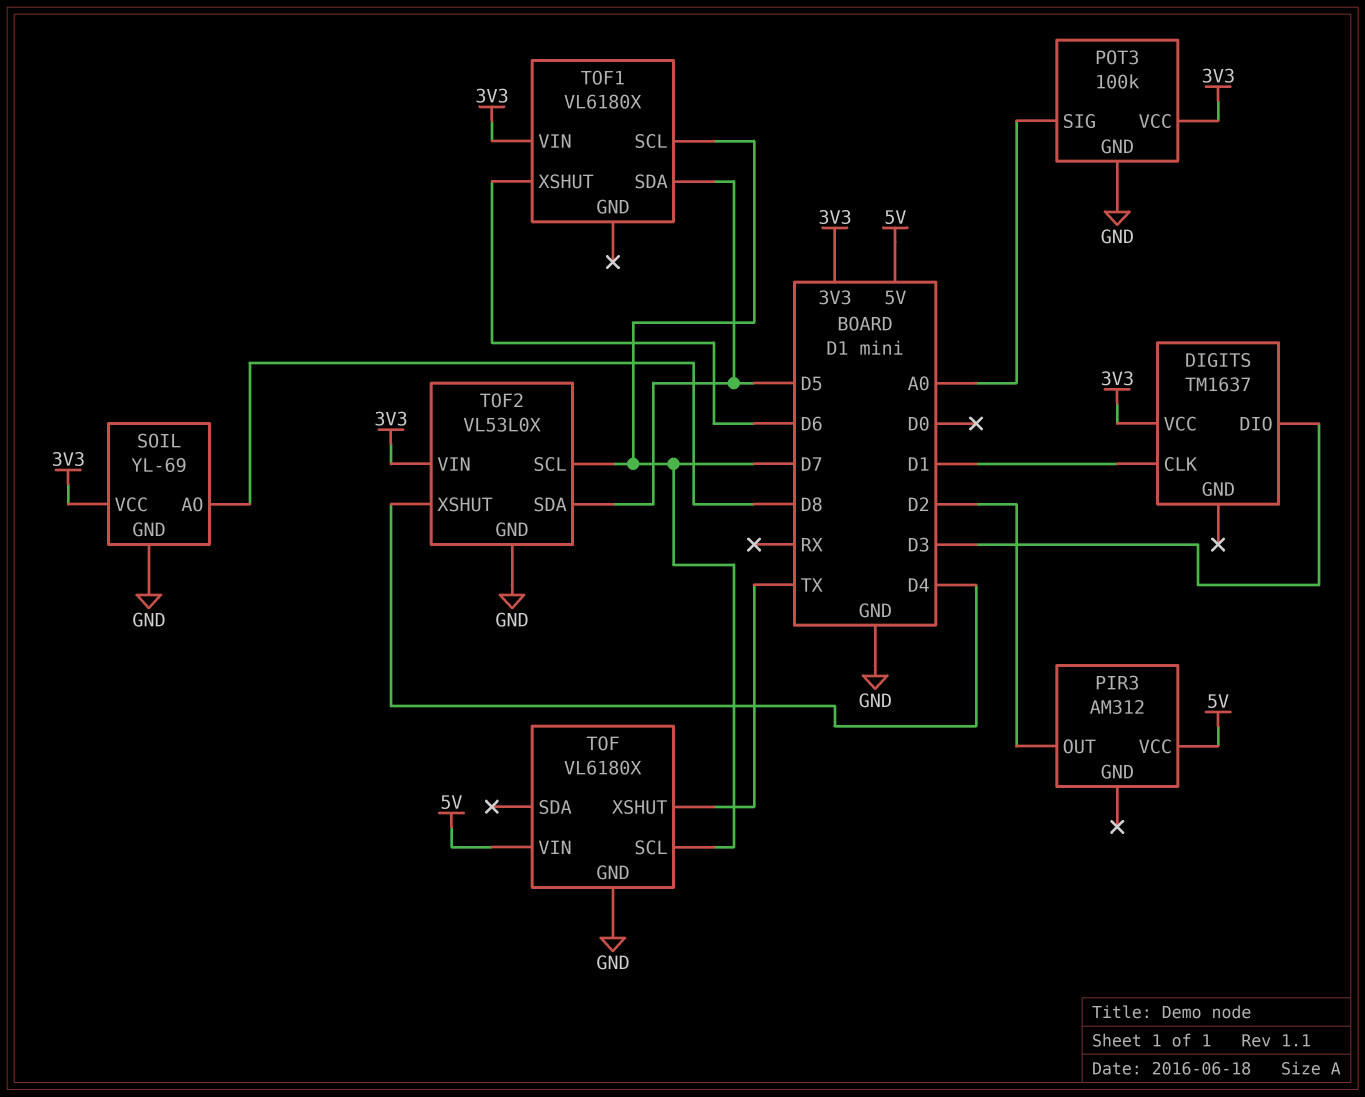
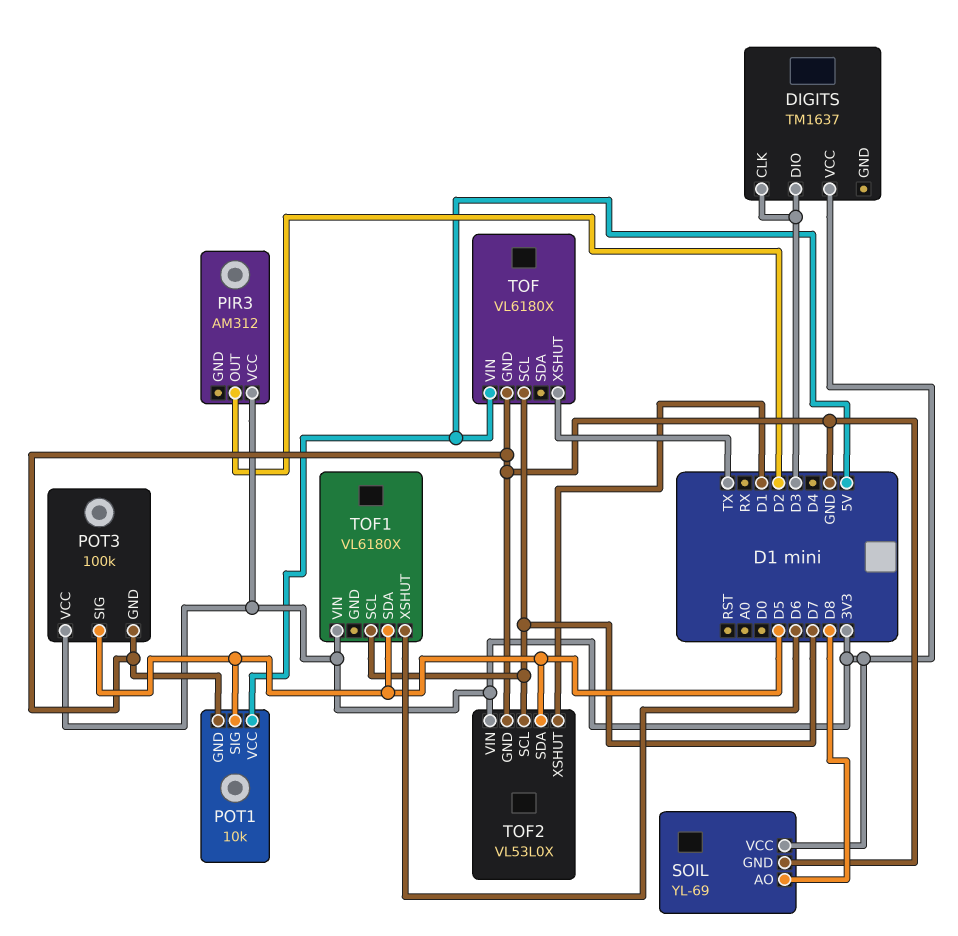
DIGITS pin CLK: D1 -> D3
PIR3 pin VCC: 5V -> 3V3
POT1: none -> 10k
POT1 pin GND: none -> GND
POT1 pin SIG: none -> D5
POT1 pin VCC: none -> 5V
POT3 pin SIG: A0 -> D5
TOF2 pin XSHUT: D4 -> D1

